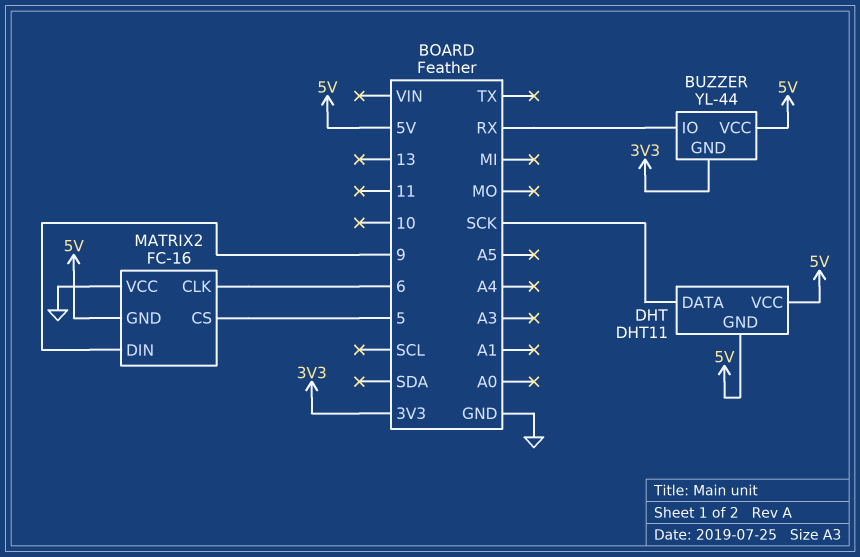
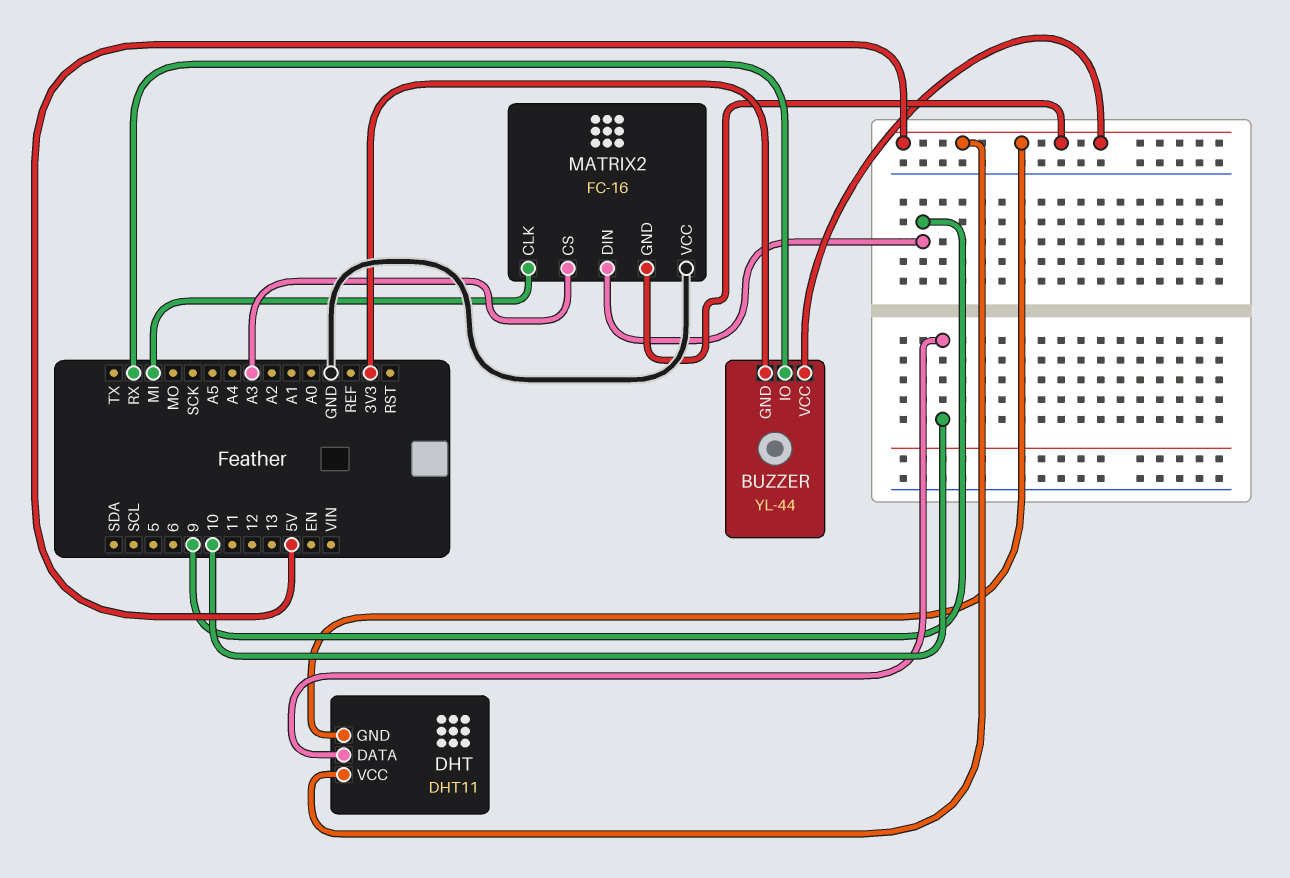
DHT pin DATA: SCK -> 10
MATRIX2 pin CLK: 6 -> MI
MATRIX2 pin CS: 5 -> A3

